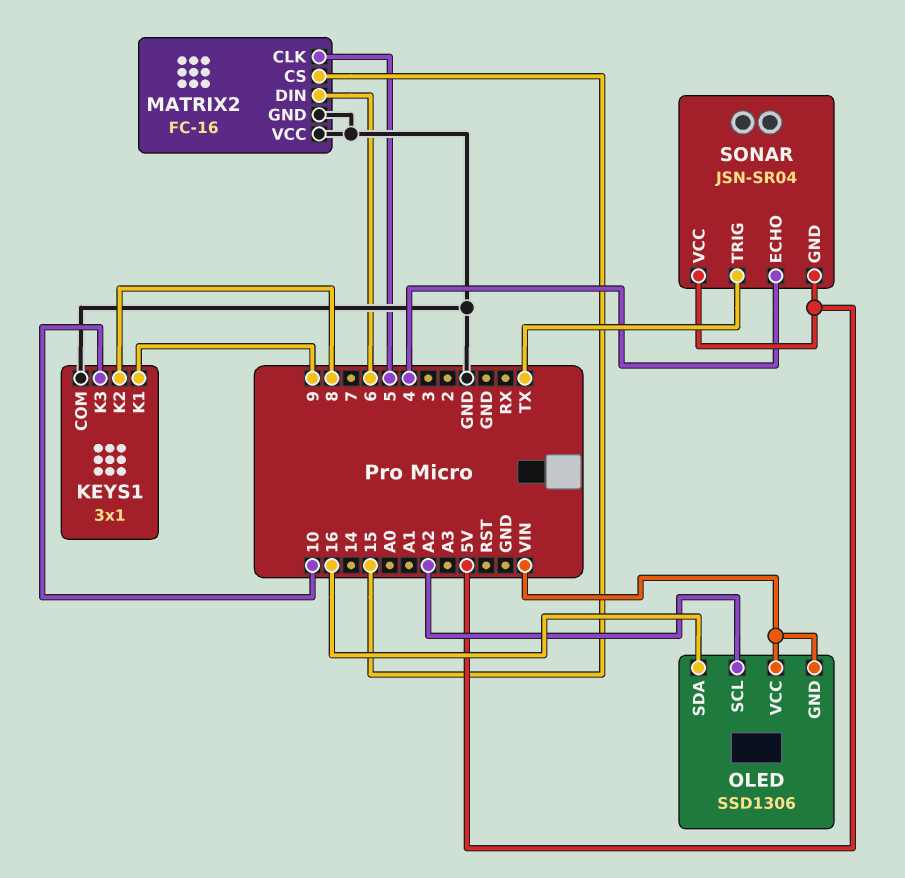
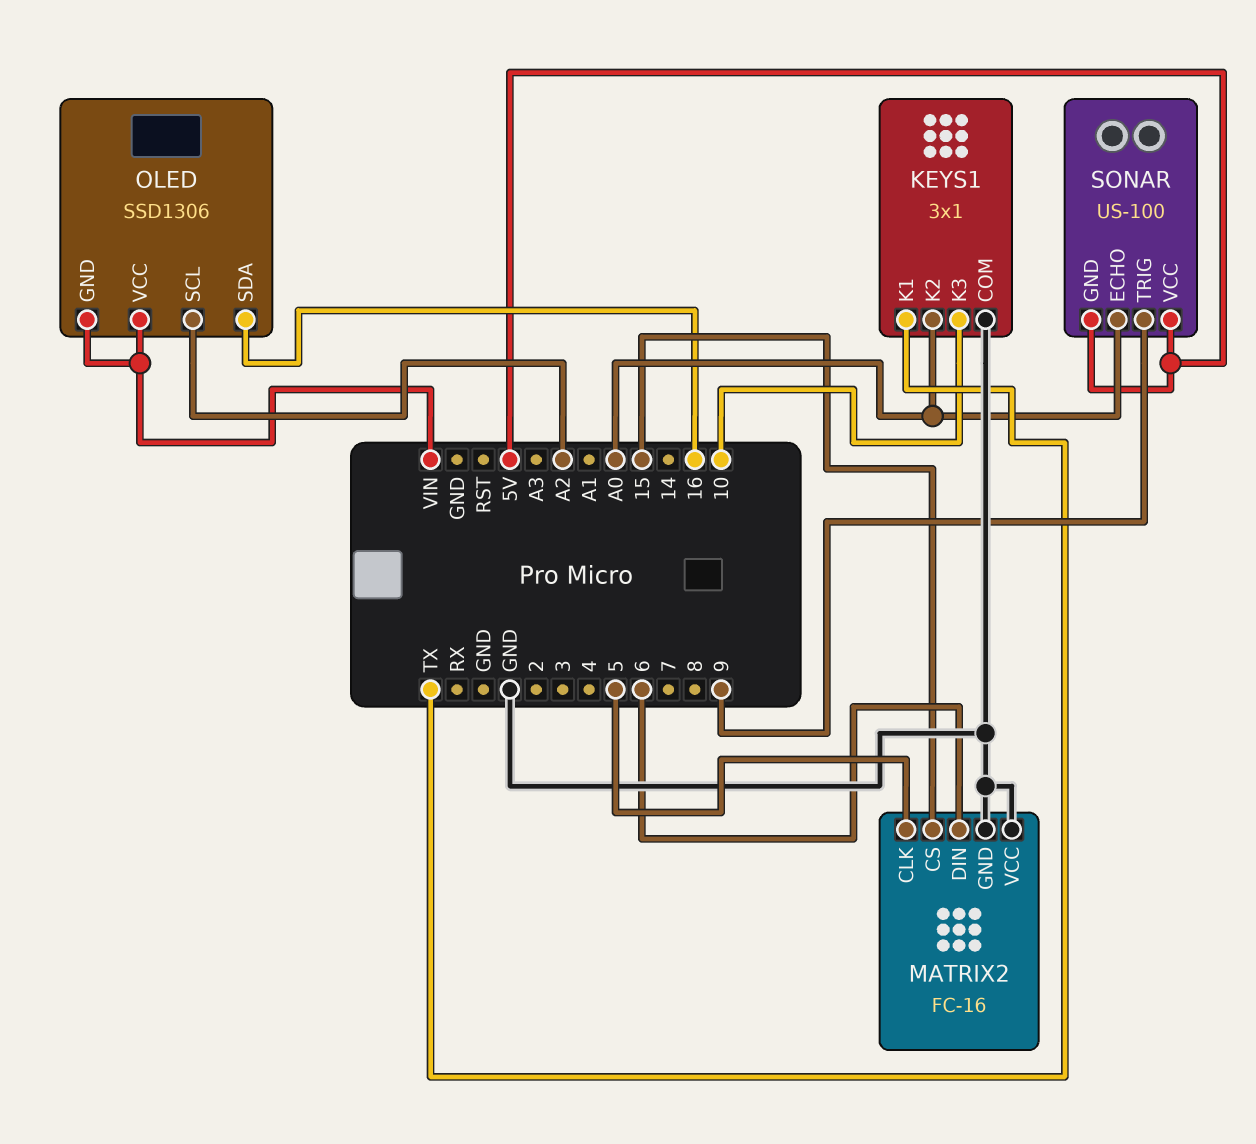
KEYS1 pin K1: 9 -> TX
KEYS1 pin K2: 8 -> A0
SONAR: JSN-SR04 -> US-100
SONAR pin ECHO: 4 -> A0
SONAR pin TRIG: TX -> 9

